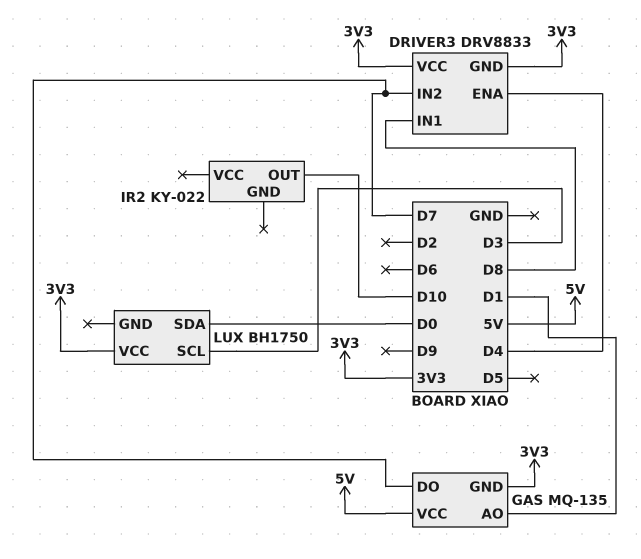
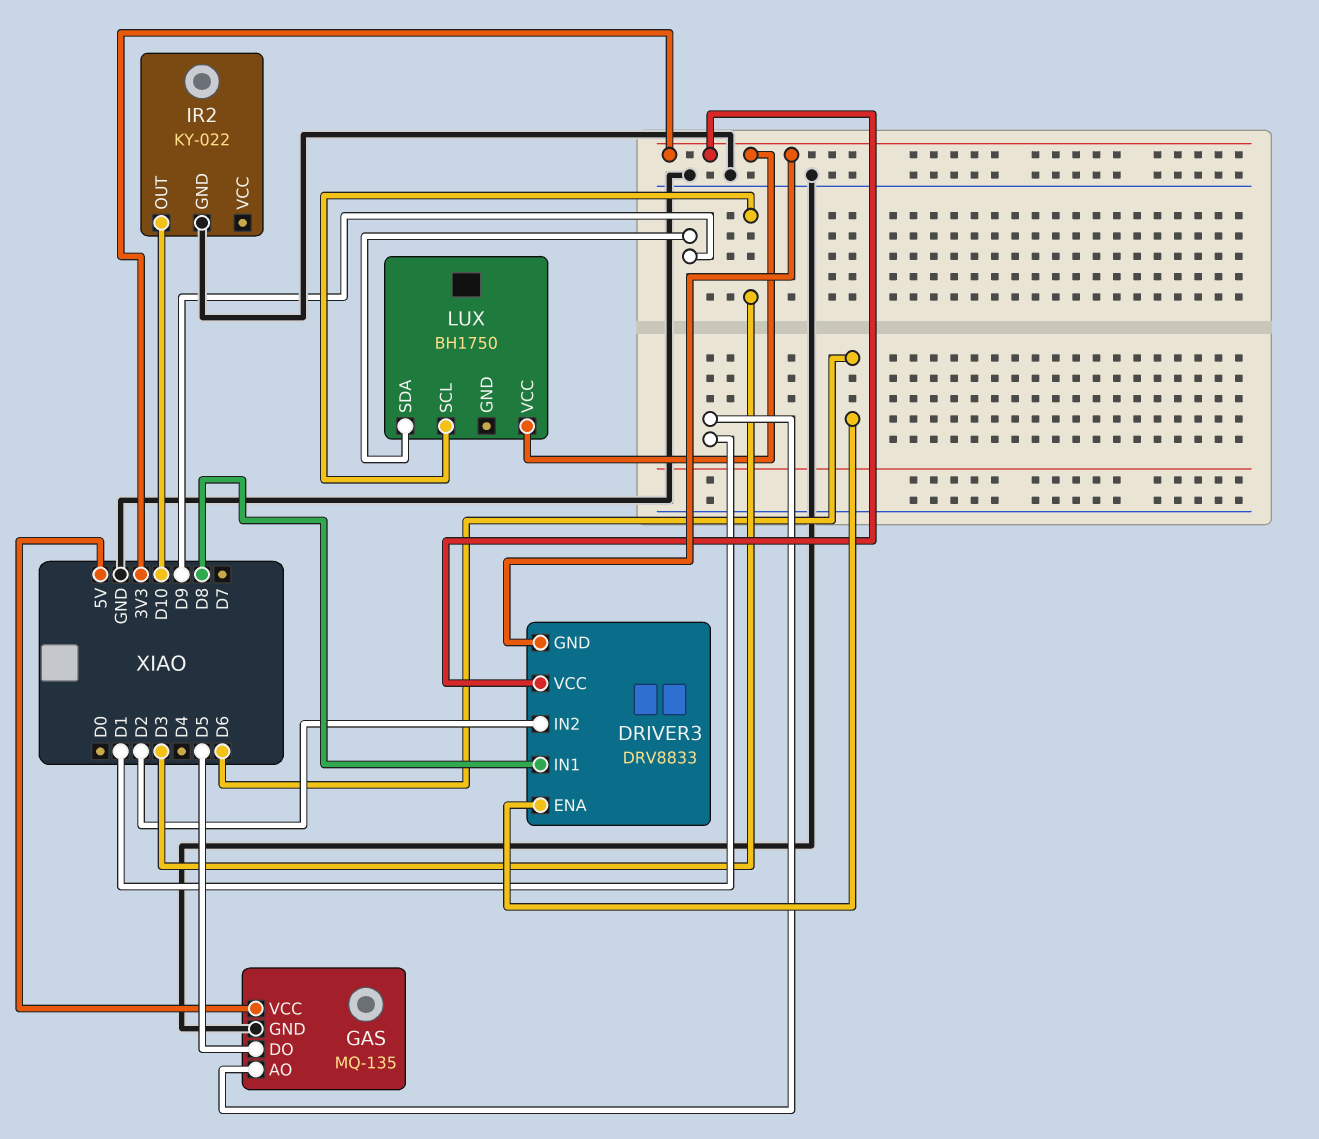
DRIVER3 pin ENA: D4 -> D6
DRIVER3 pin IN2: D7 -> D2
GAS pin DO: D7 -> D5
GAS pin GND: 3V3 -> GND
IR2 pin GND: none -> GND
LUX pin SDA: D0 -> D9

